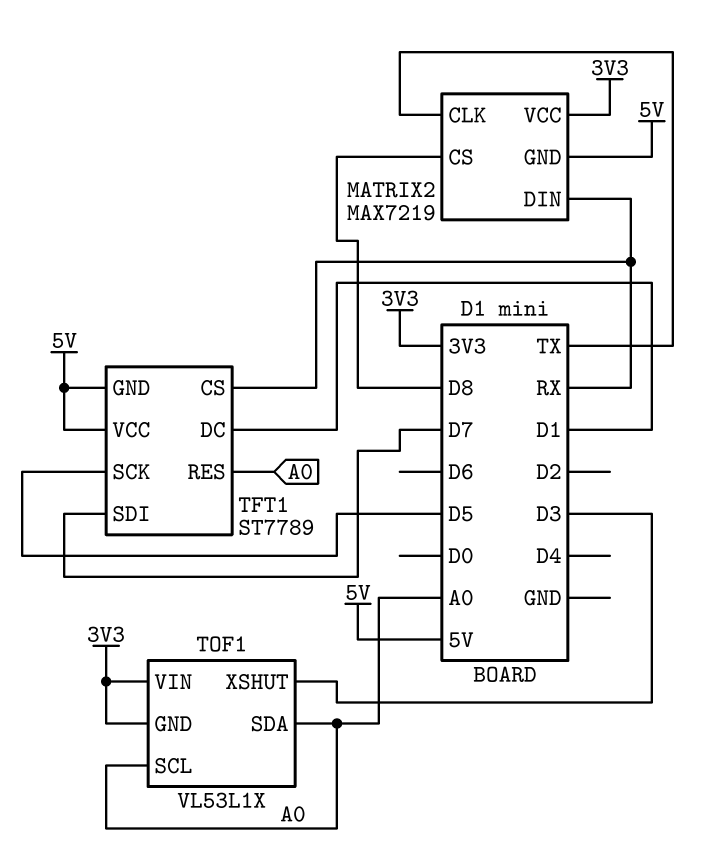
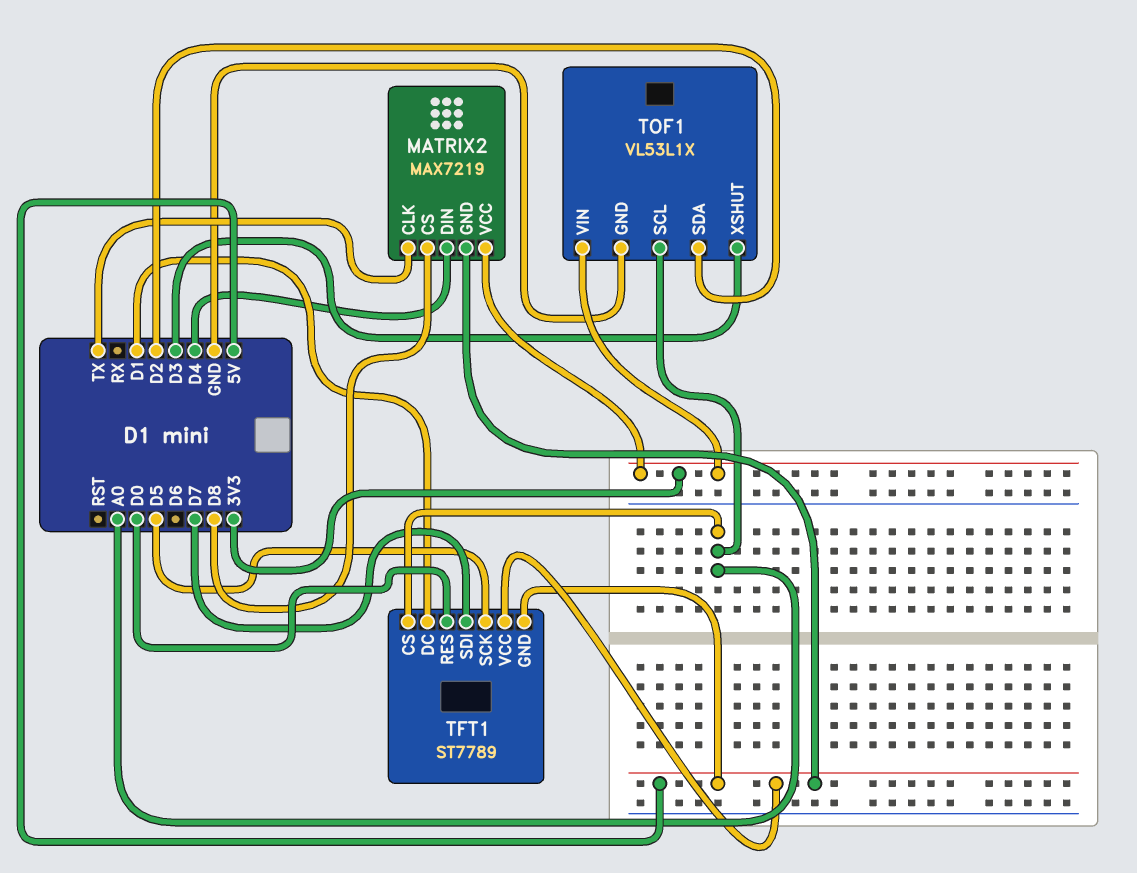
MATRIX2 pin DIN: RX -> D4
TFT1 pin CS: RX -> A0
TFT1 pin RES: A0 -> D0
TOF1 pin GND: 3V3 -> GND
TOF1 pin SDA: A0 -> D2

